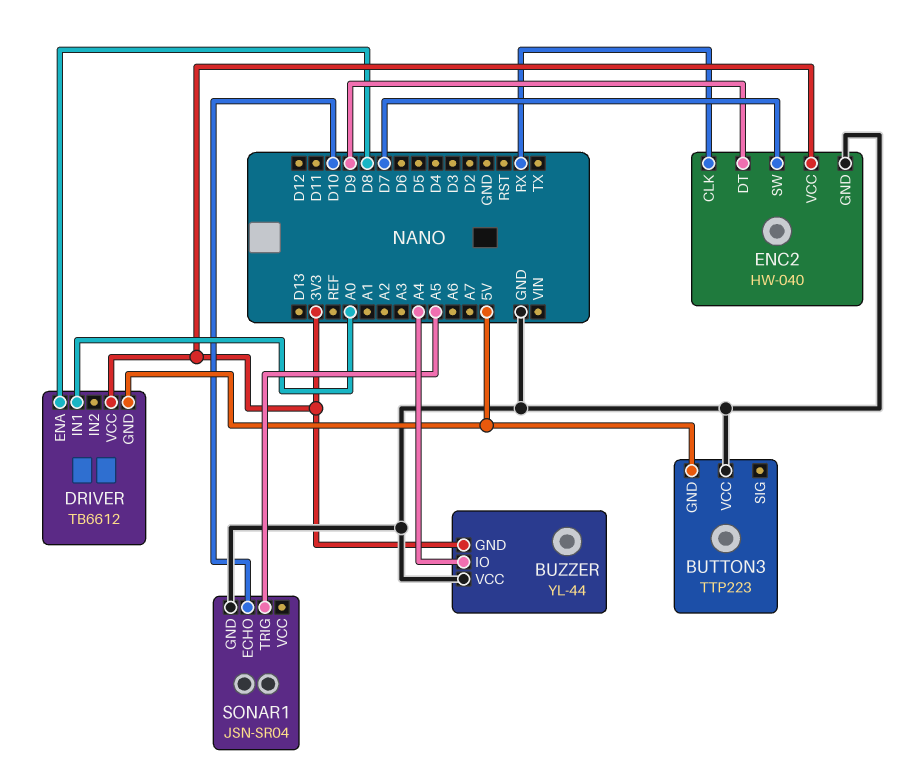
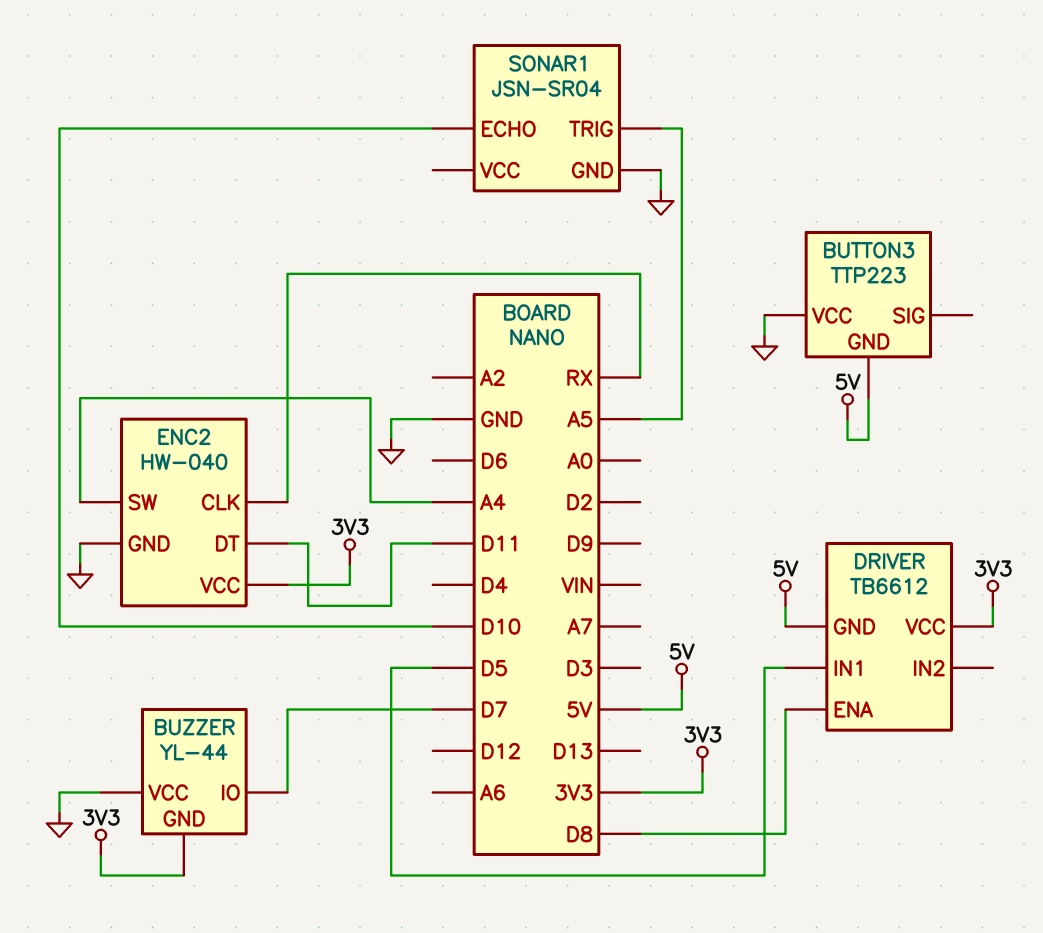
BUZZER pin IO: A4 -> D7
DRIVER pin IN1: A0 -> D5
ENC2 pin DT: D9 -> D11
ENC2 pin SW: D7 -> A4

